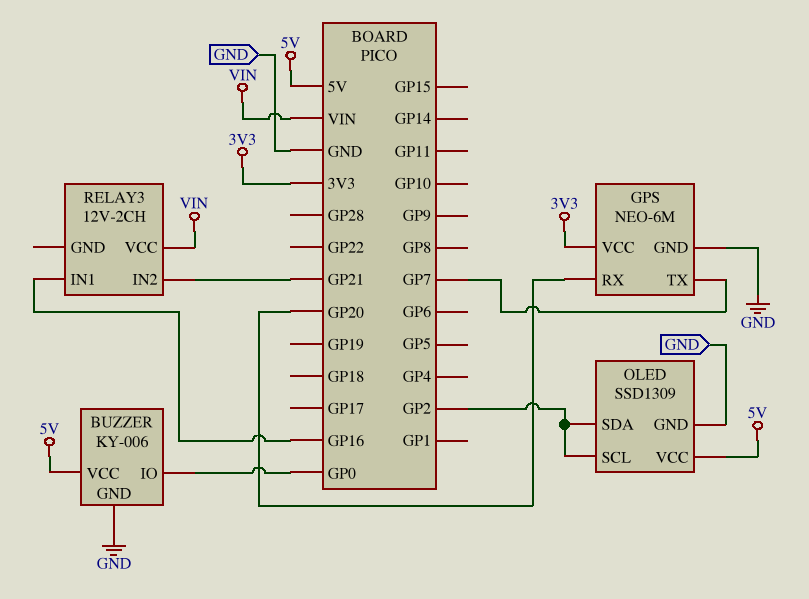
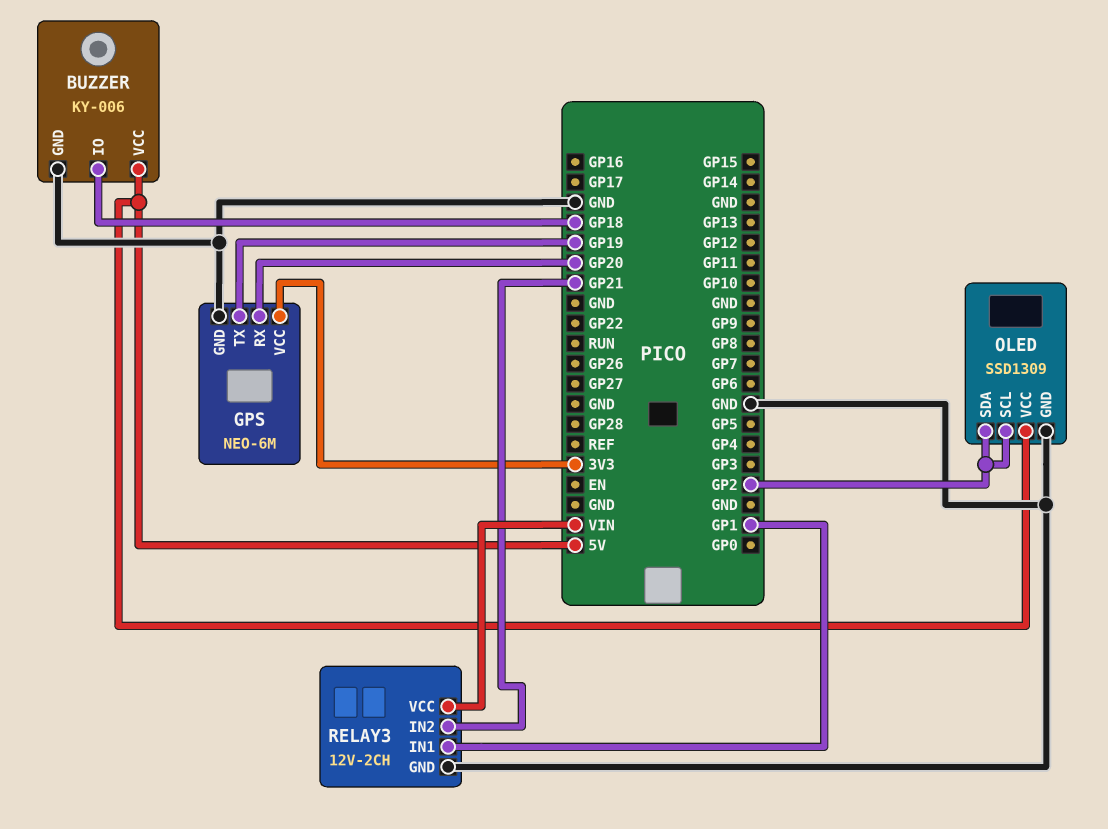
BUZZER pin IO: GP0 -> GP18
GPS pin TX: GP7 -> GP19
RELAY3 pin GND: none -> GND
RELAY3 pin IN1: GP16 -> GP1

